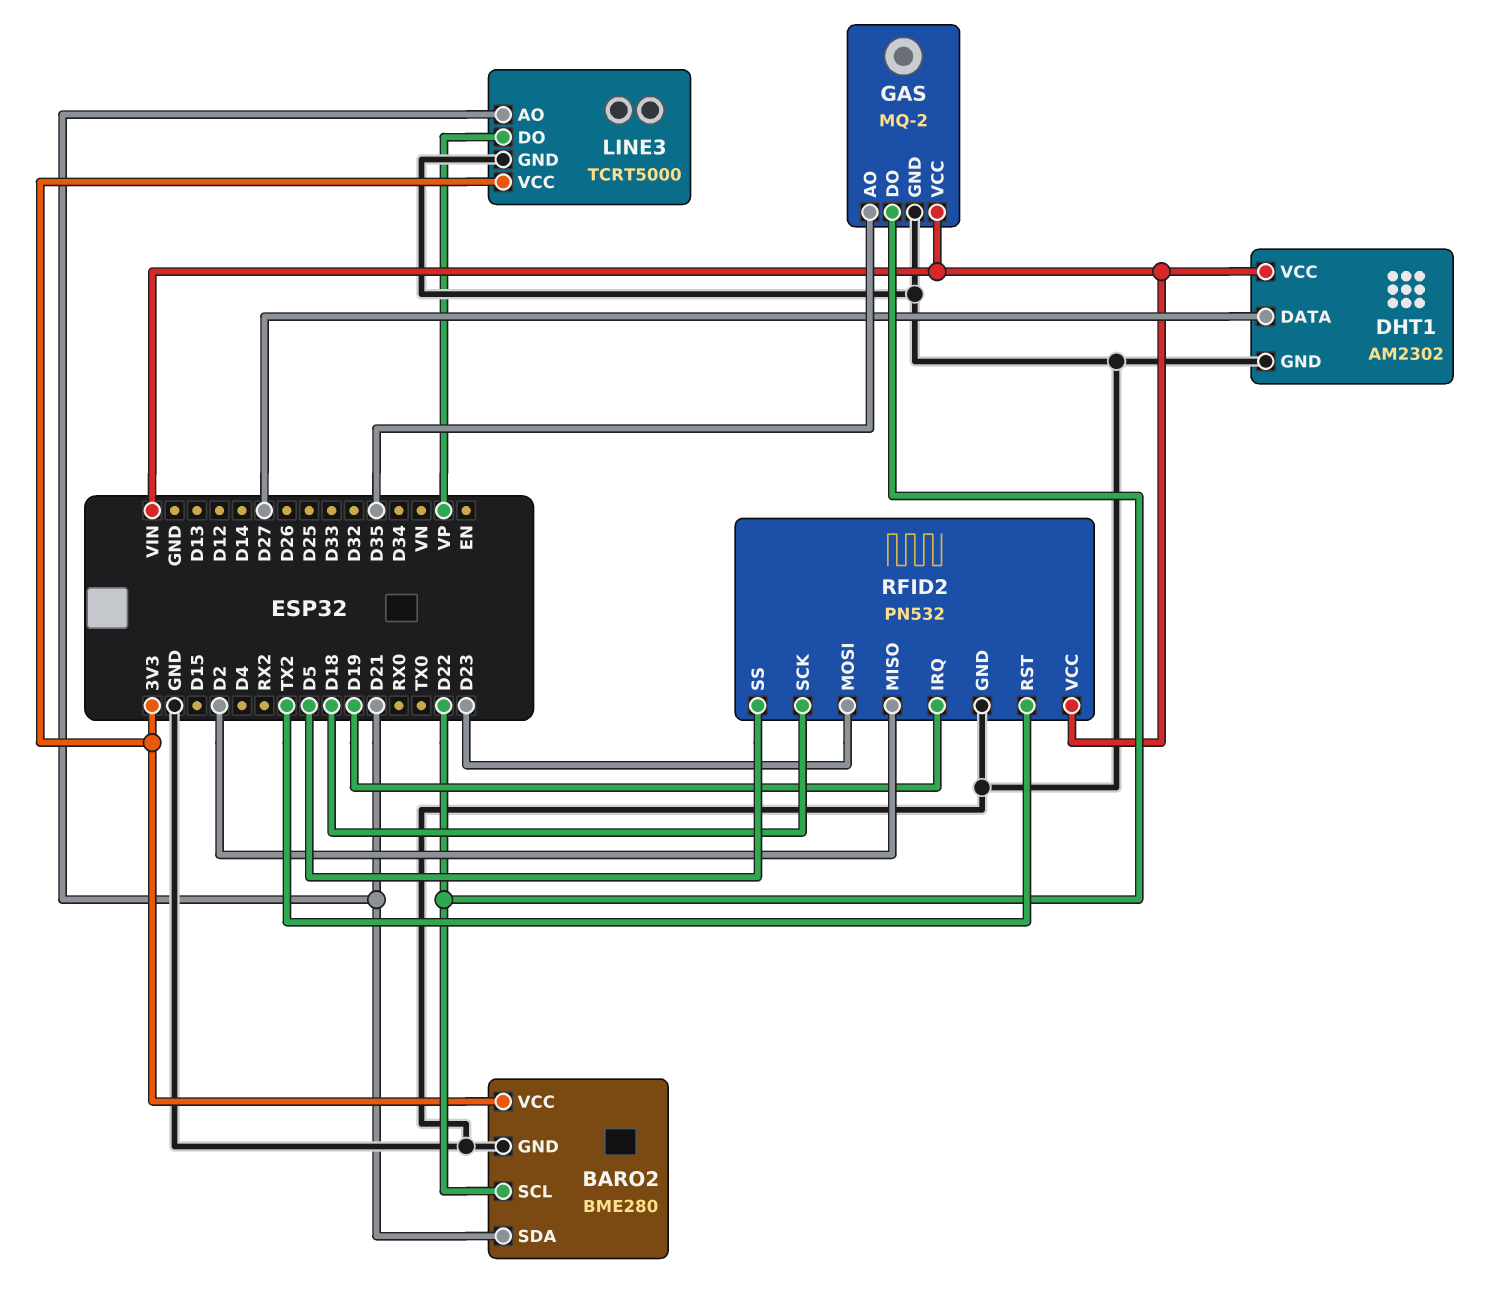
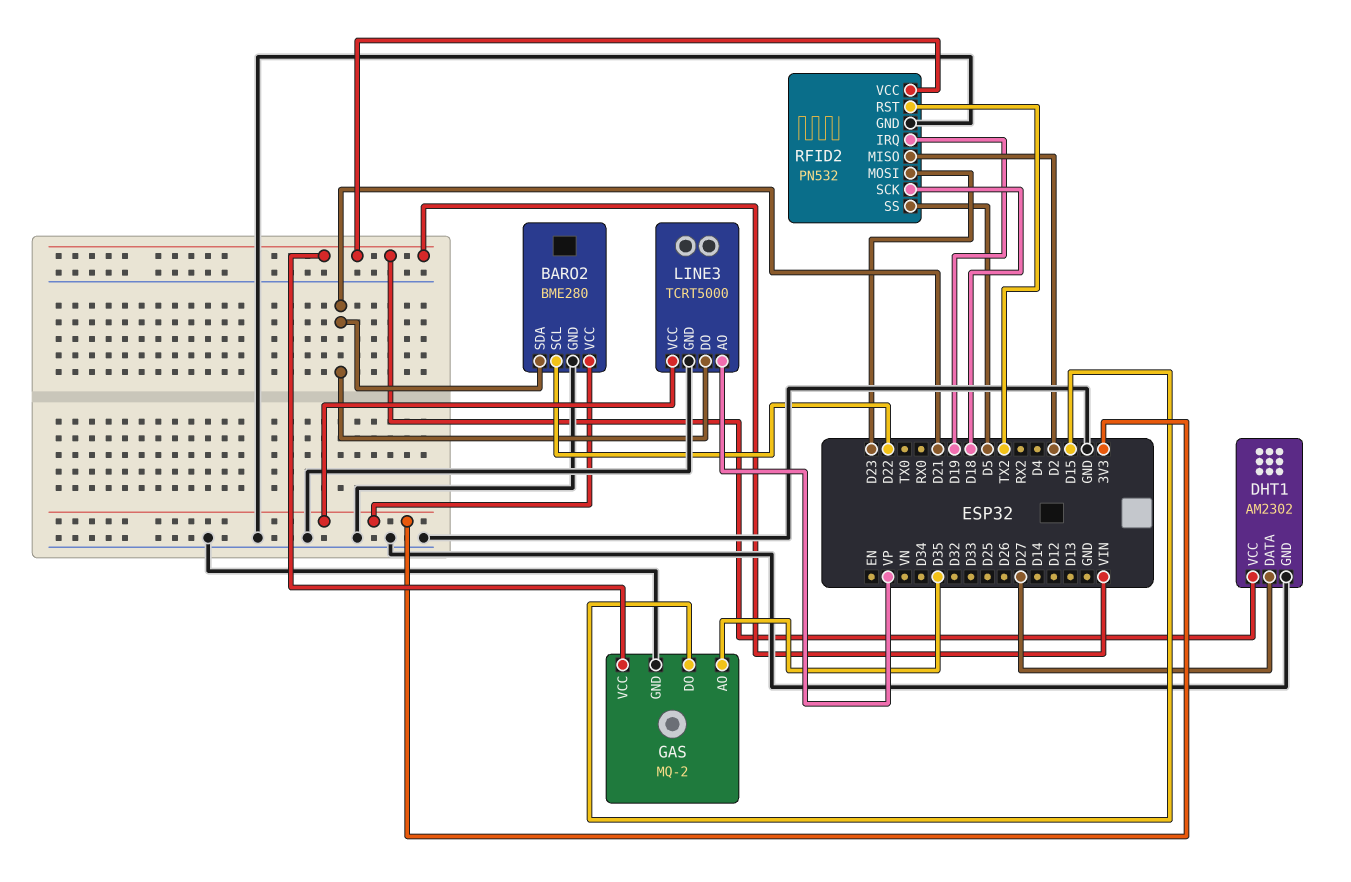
GAS pin DO: D22 -> D15
LINE3 pin AO: D21 -> VP
LINE3 pin DO: VP -> D21

